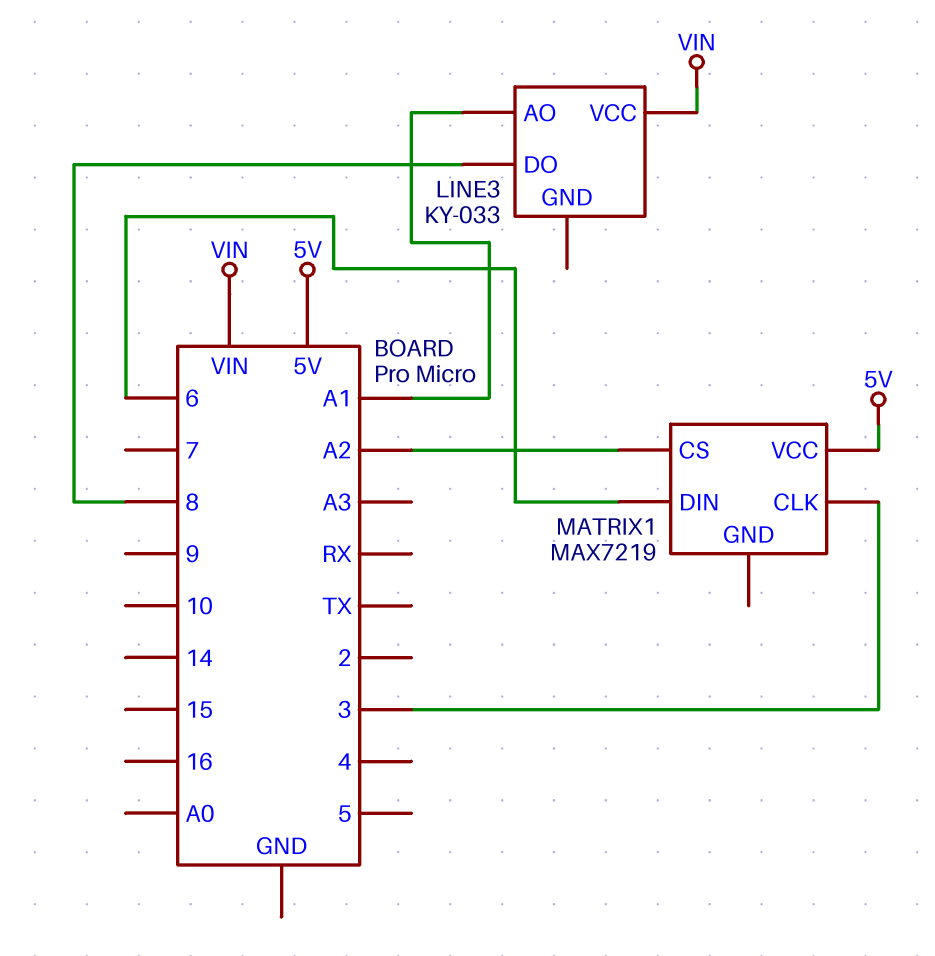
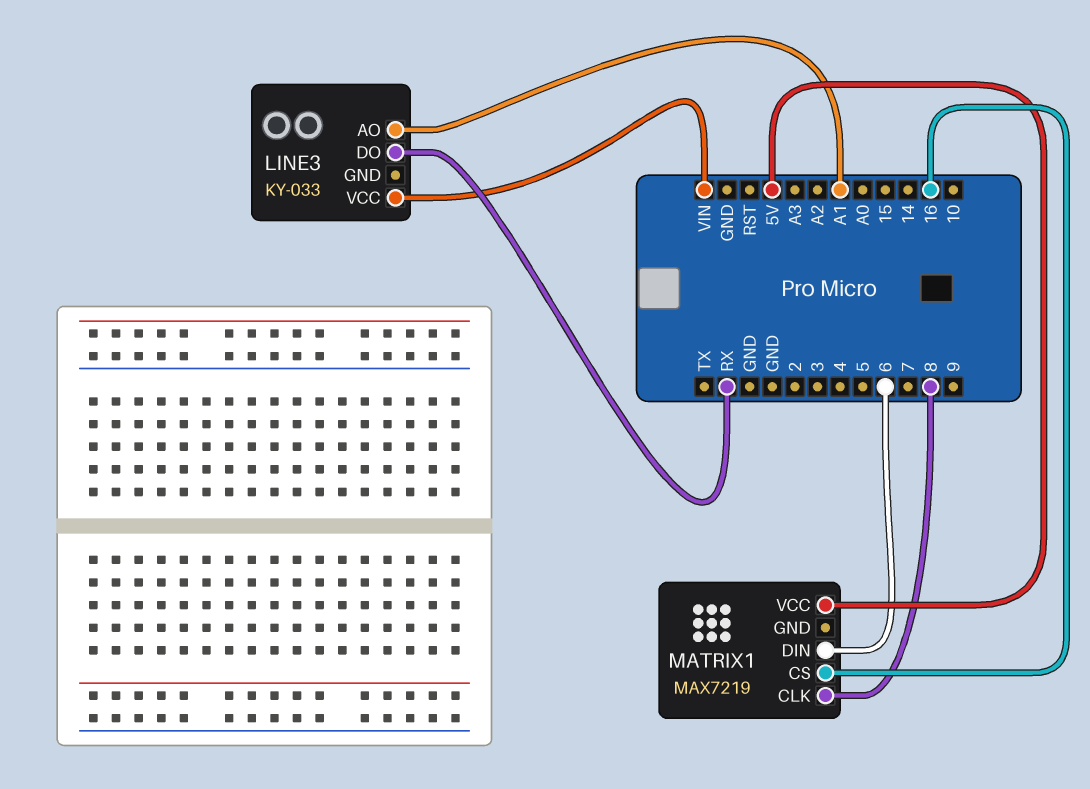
LINE3 pin DO: 8 -> RX
MATRIX1 pin CLK: 3 -> 8
MATRIX1 pin CS: A2 -> 16

